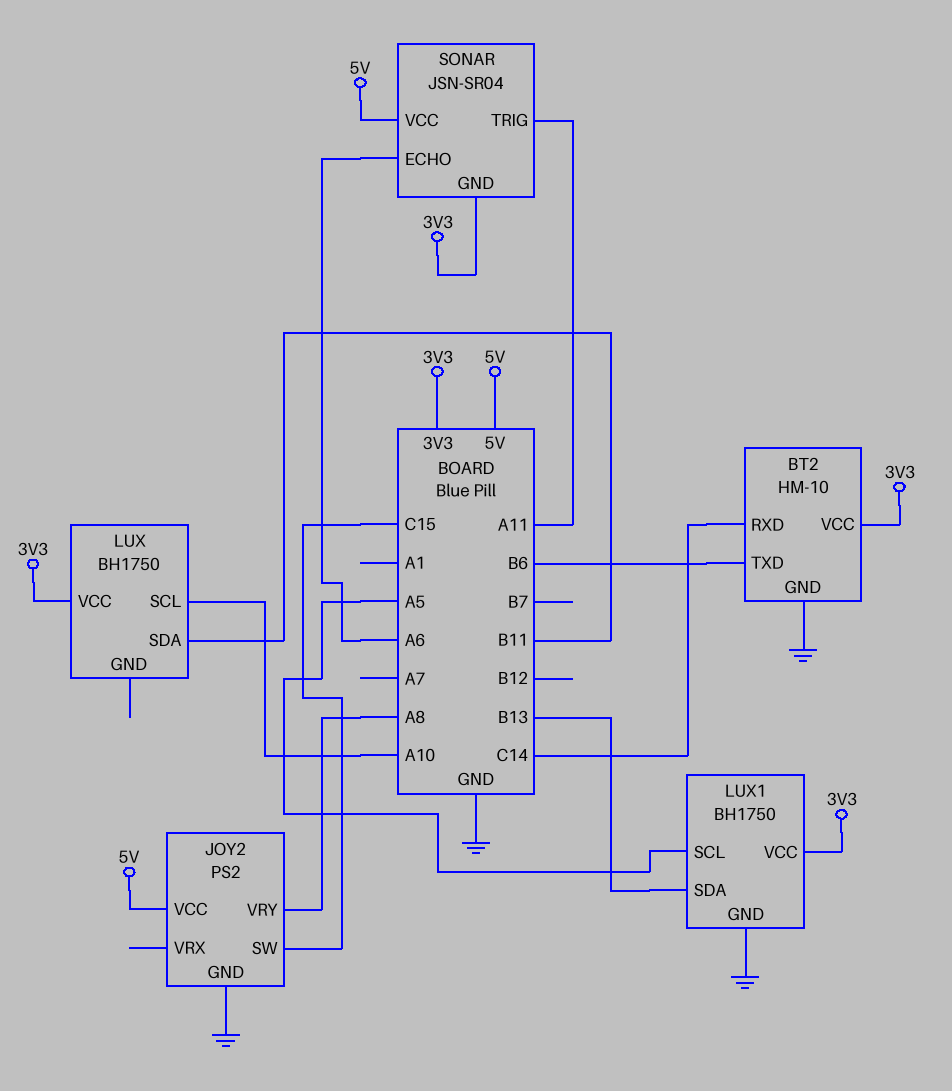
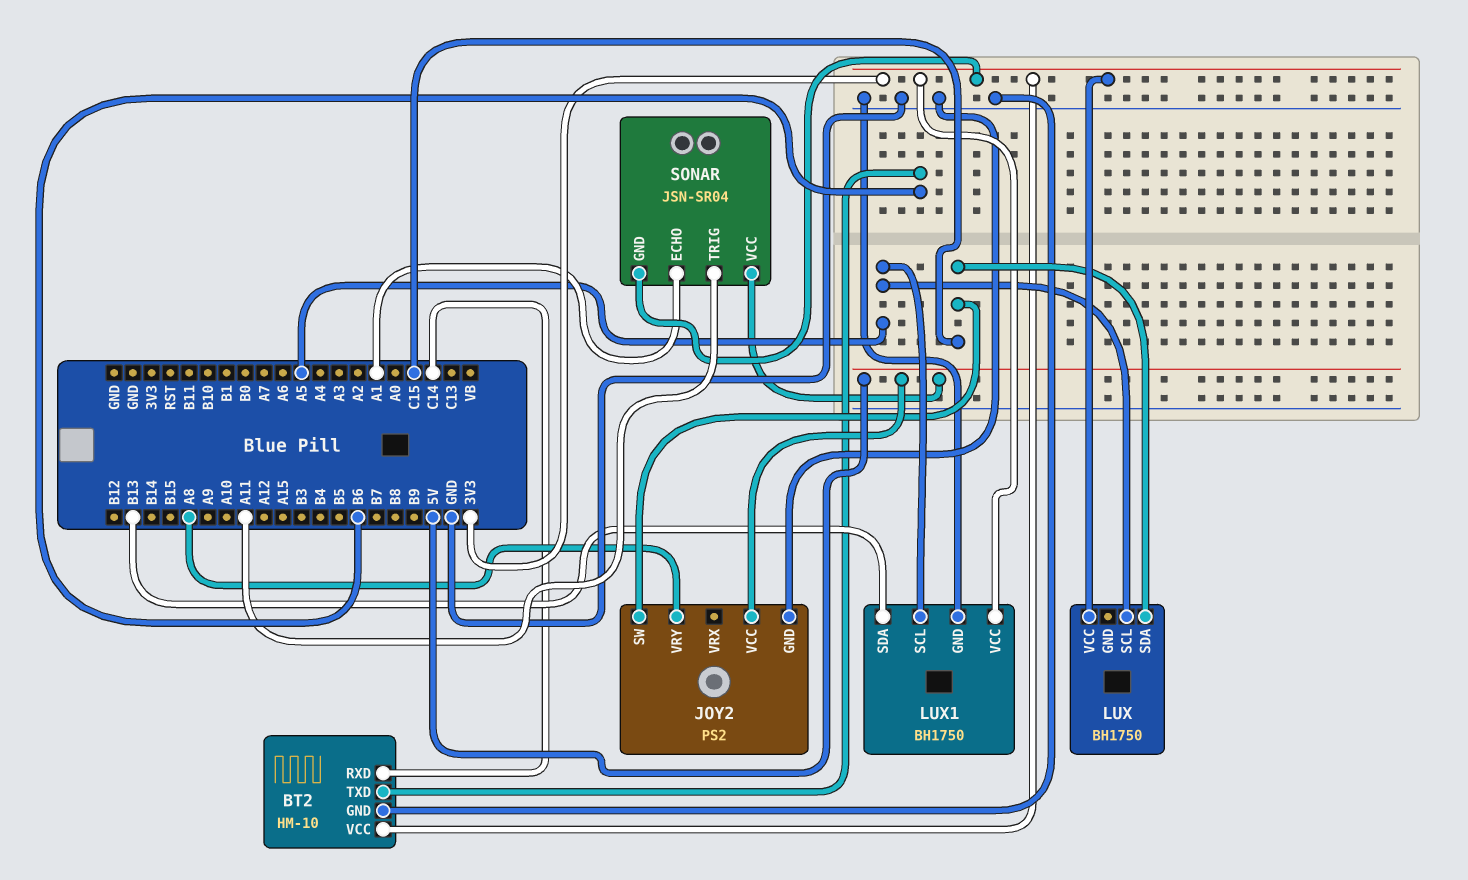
LUX pin SCL: A10 -> A5
LUX pin SDA: B11 -> C15
SONAR pin ECHO: A6 -> A1

